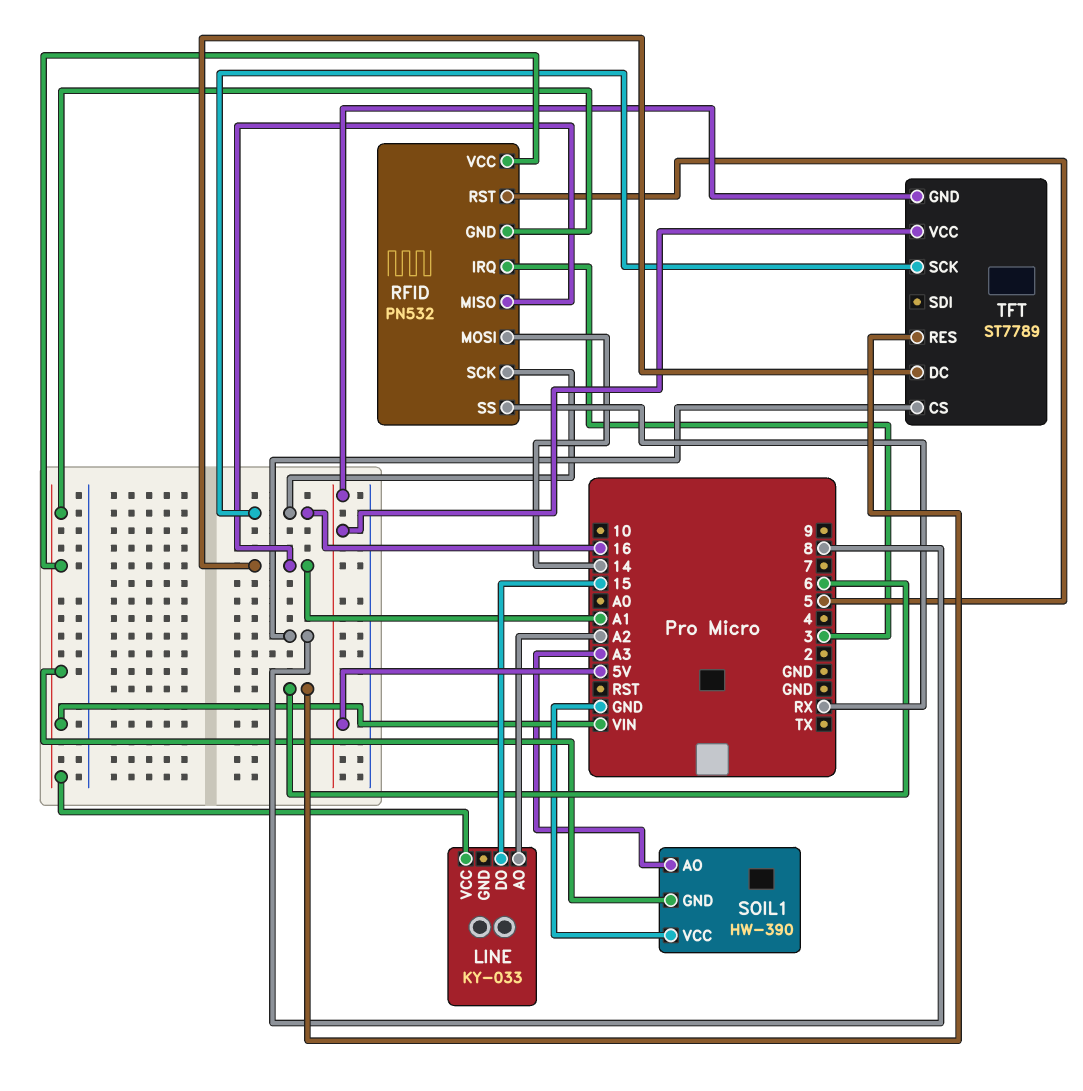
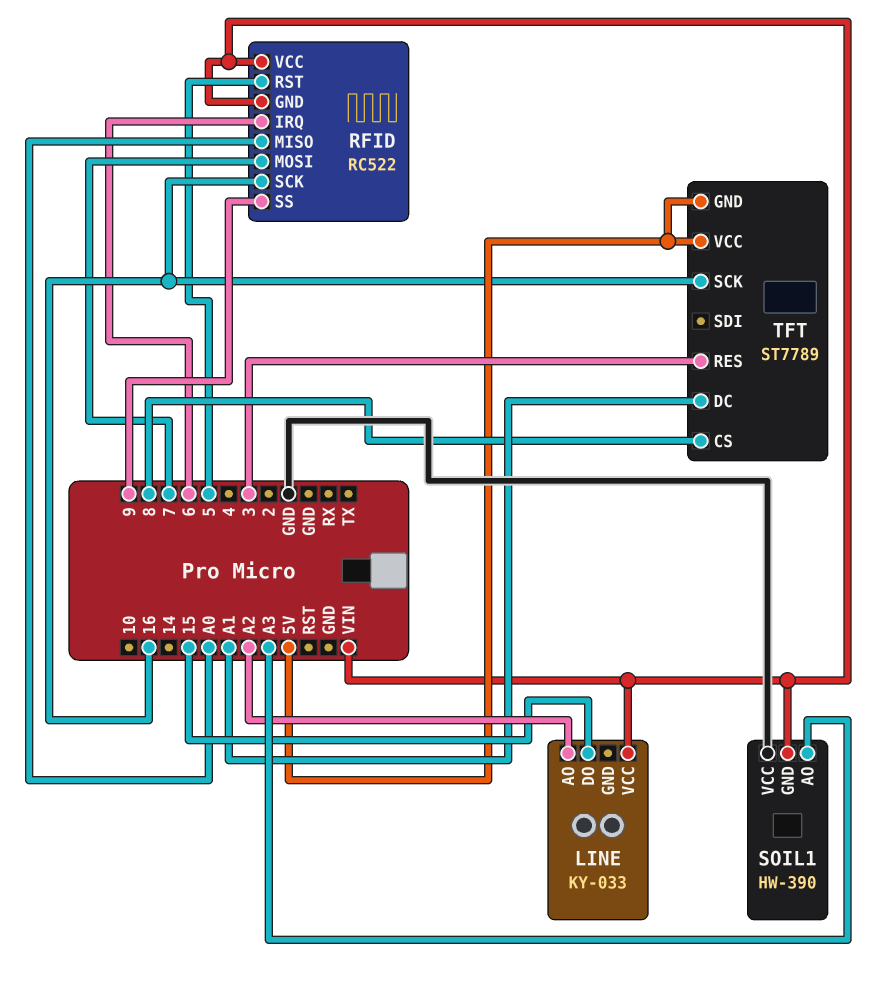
RFID: PN532 -> RC522
RFID pin IRQ: 3 -> 6
RFID pin MISO: A1 -> A0
RFID pin MOSI: 14 -> 7
RFID pin SS: RX -> 9
TFT pin RES: 6 -> 3

